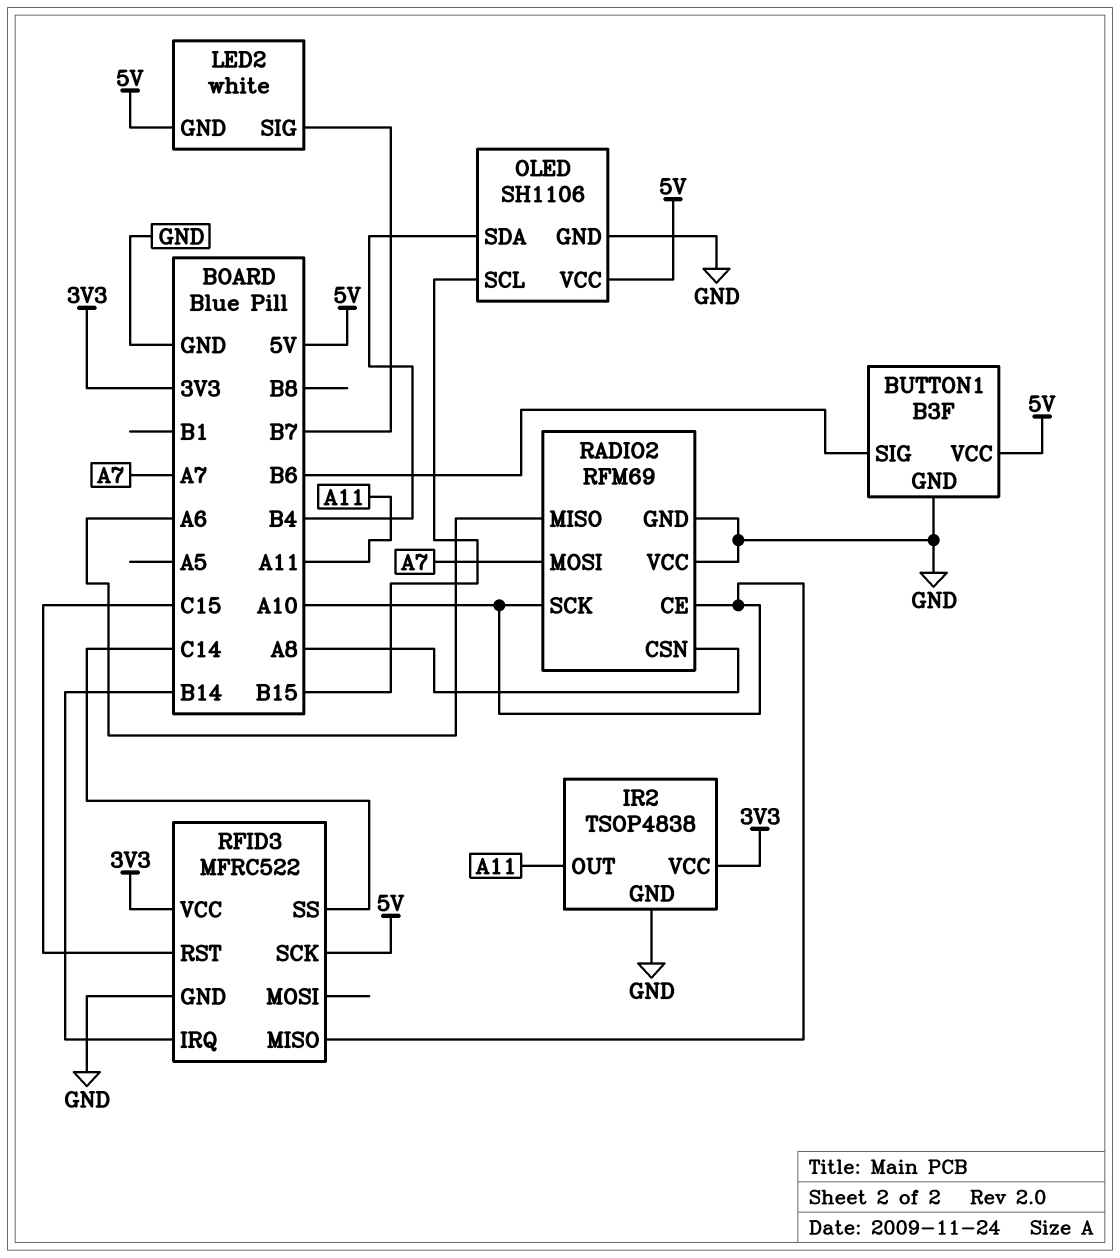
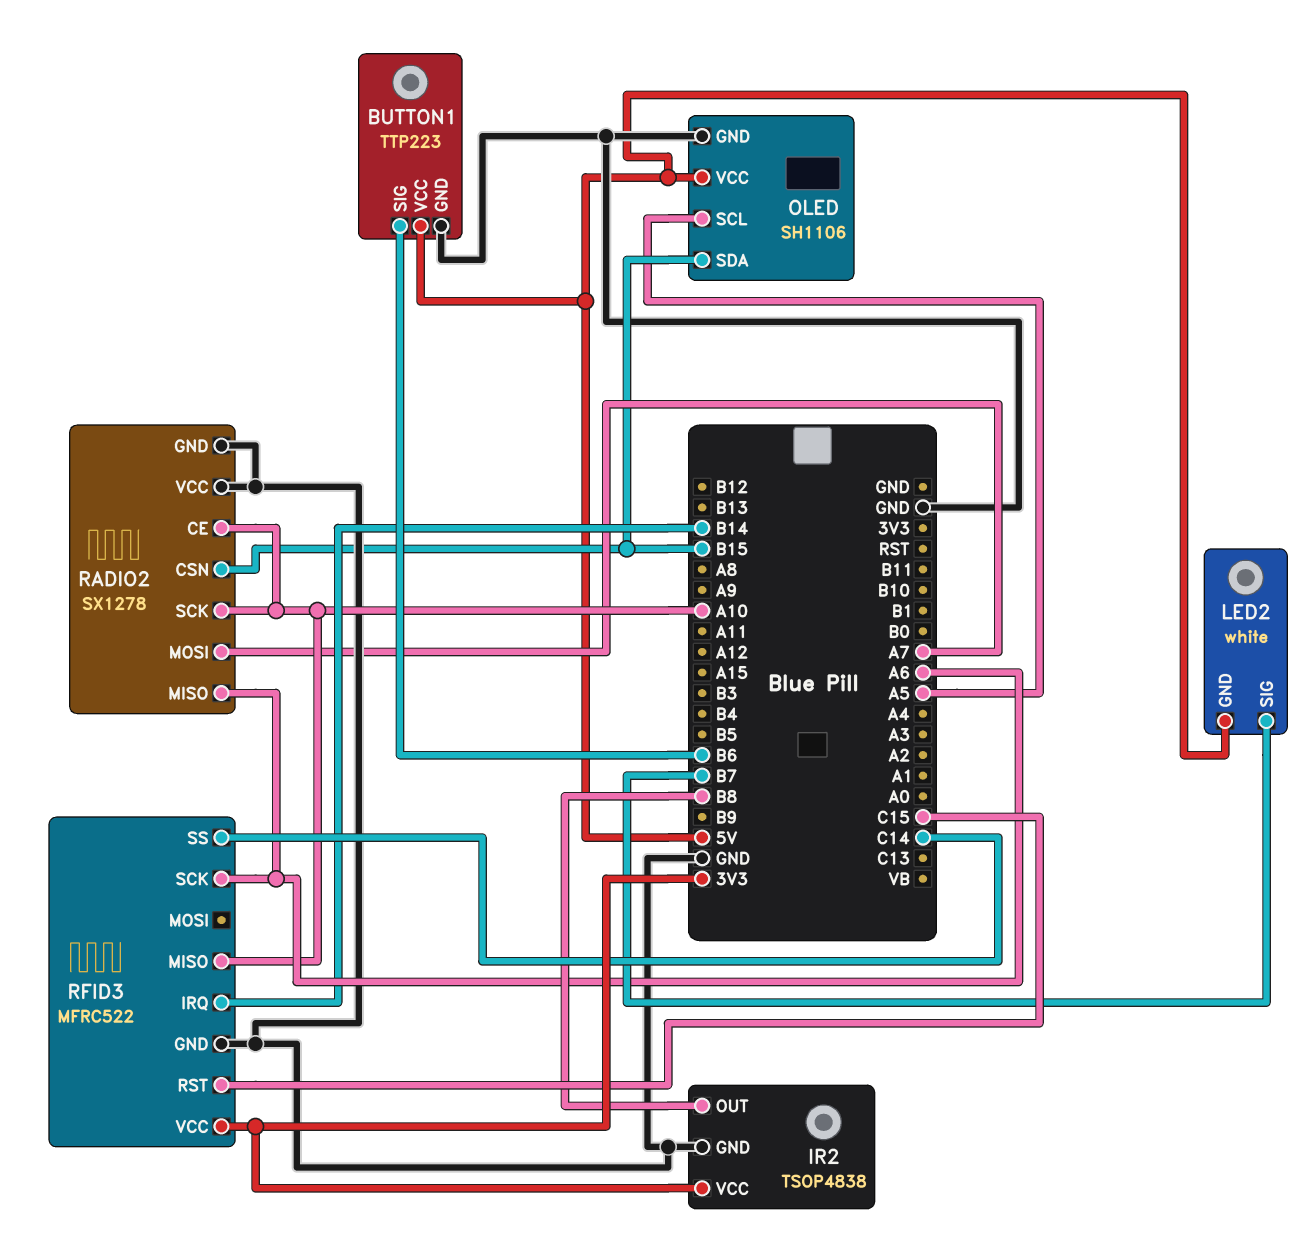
BUTTON1: B3F -> TTP223
IR2 pin OUT: A11 -> B8
OLED pin SCL: B15 -> A5
OLED pin SDA: B4 -> B15
RADIO2: RFM69 -> SX1278
RADIO2 pin CSN: A8 -> B15
RFID3 pin SCK: 5V -> A6

